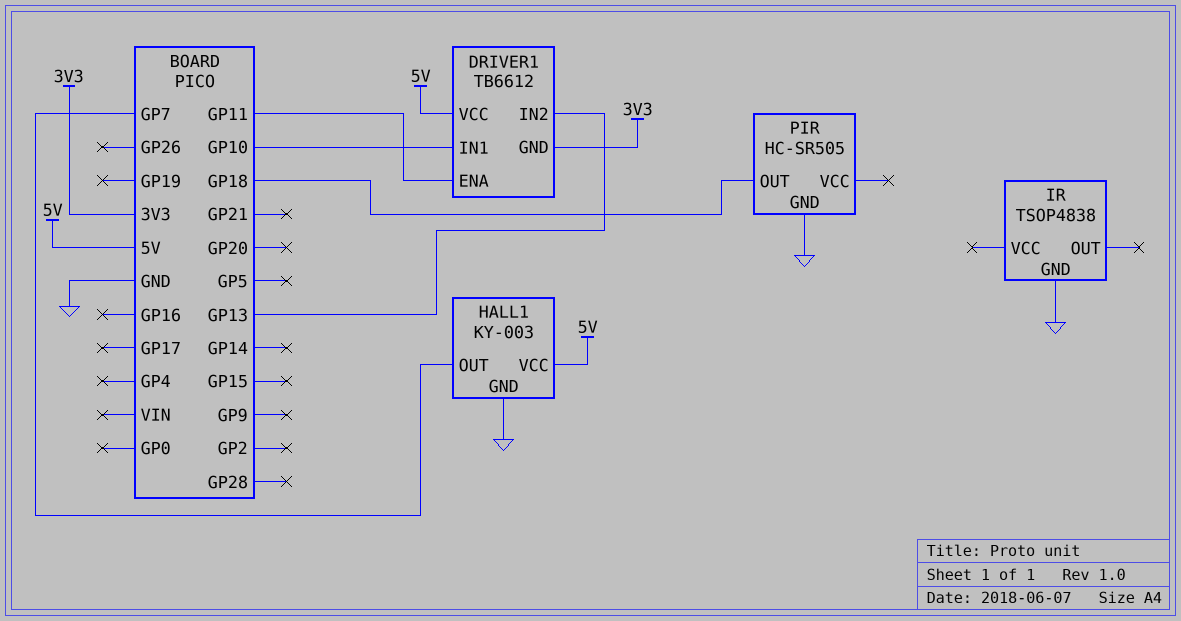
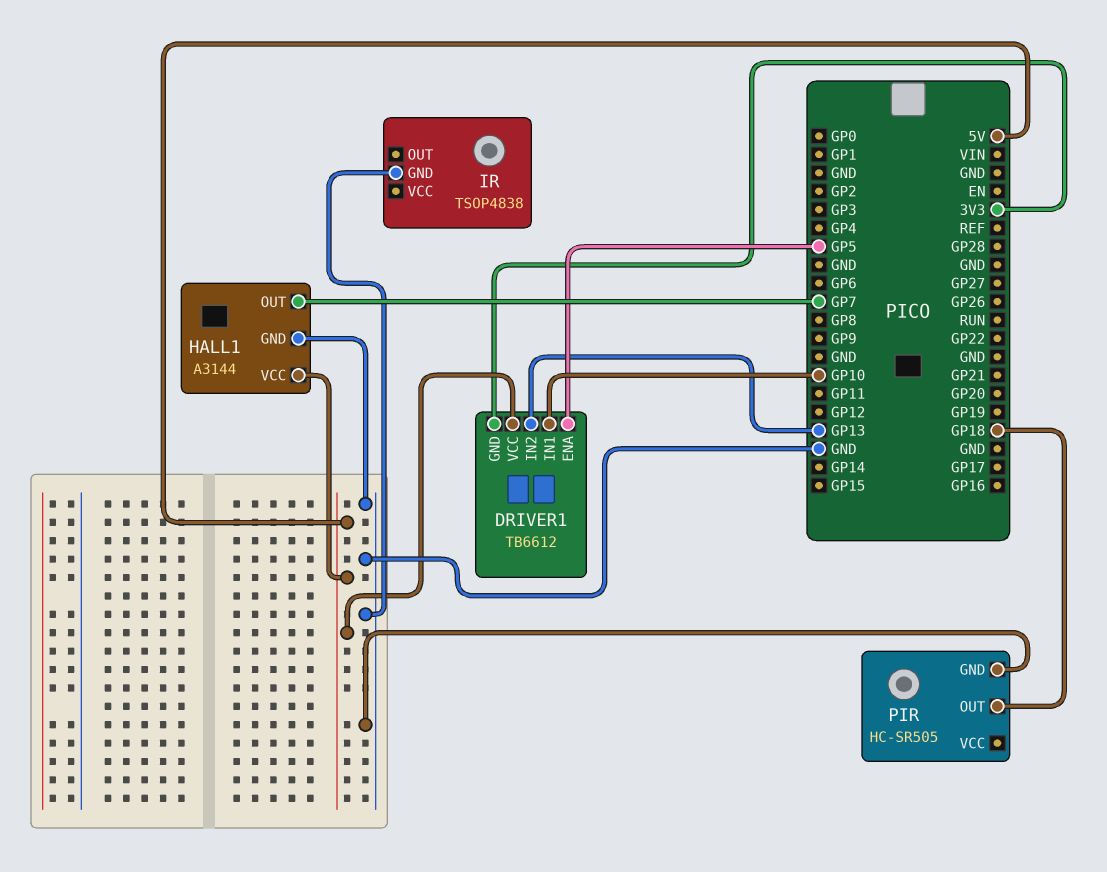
DRIVER1 pin ENA: GP11 -> GP5
HALL1: KY-003 -> A3144

